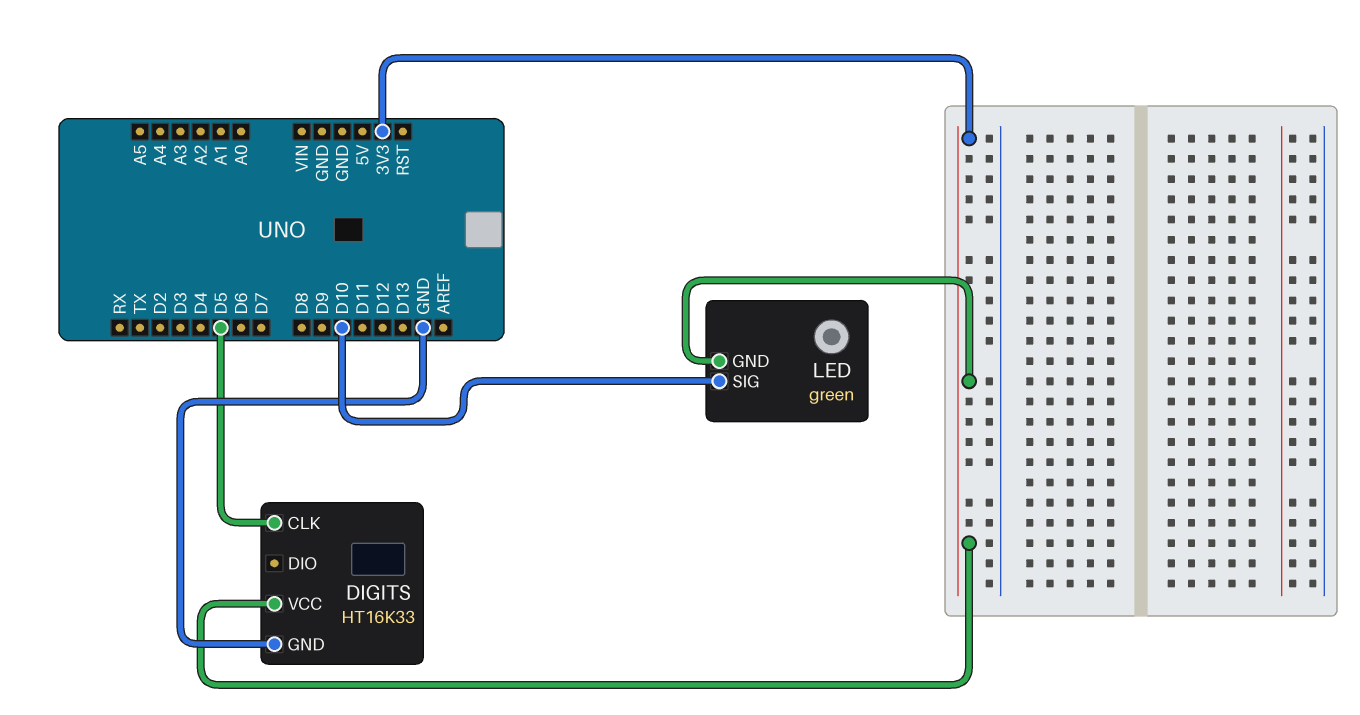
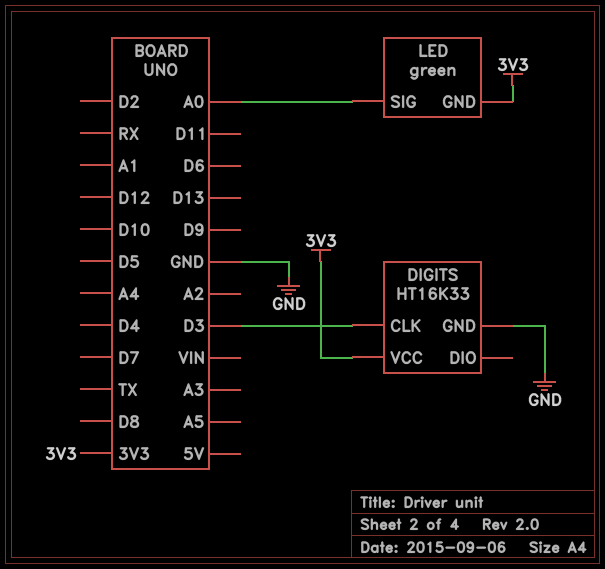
DIGITS pin CLK: D5 -> D3
LED pin SIG: D10 -> A0

